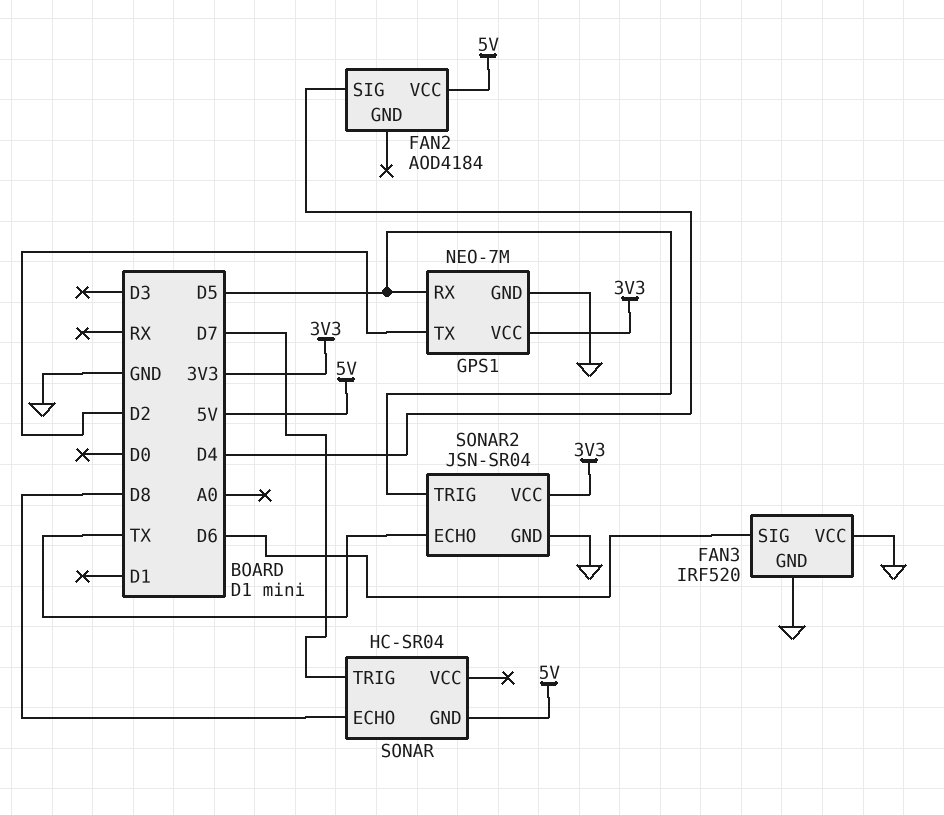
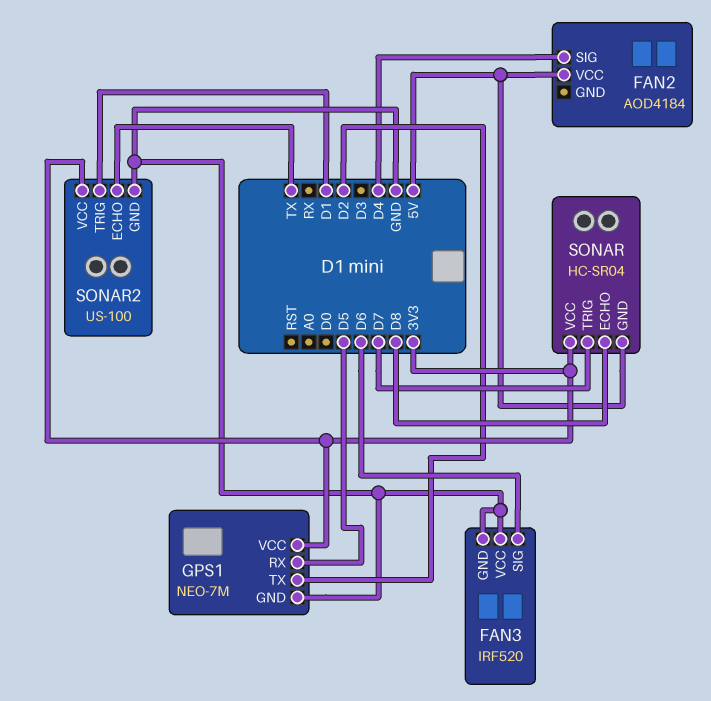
SONAR pin VCC: none -> 3V3
SONAR2: JSN-SR04 -> US-100
SONAR2 pin TRIG: D5 -> D1

